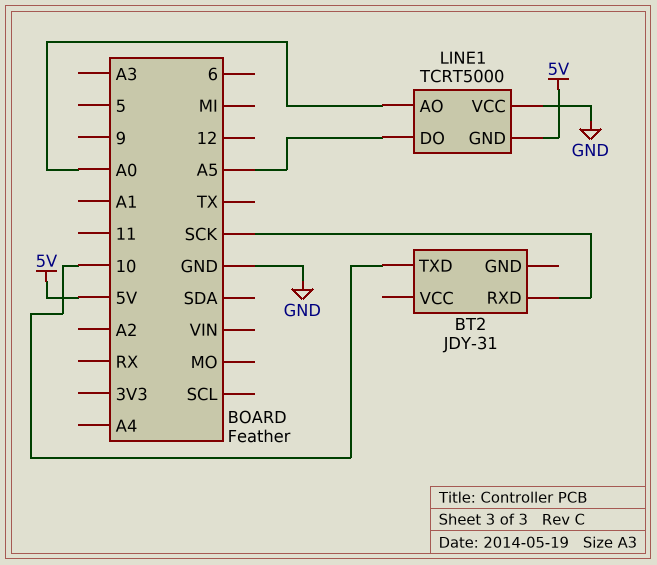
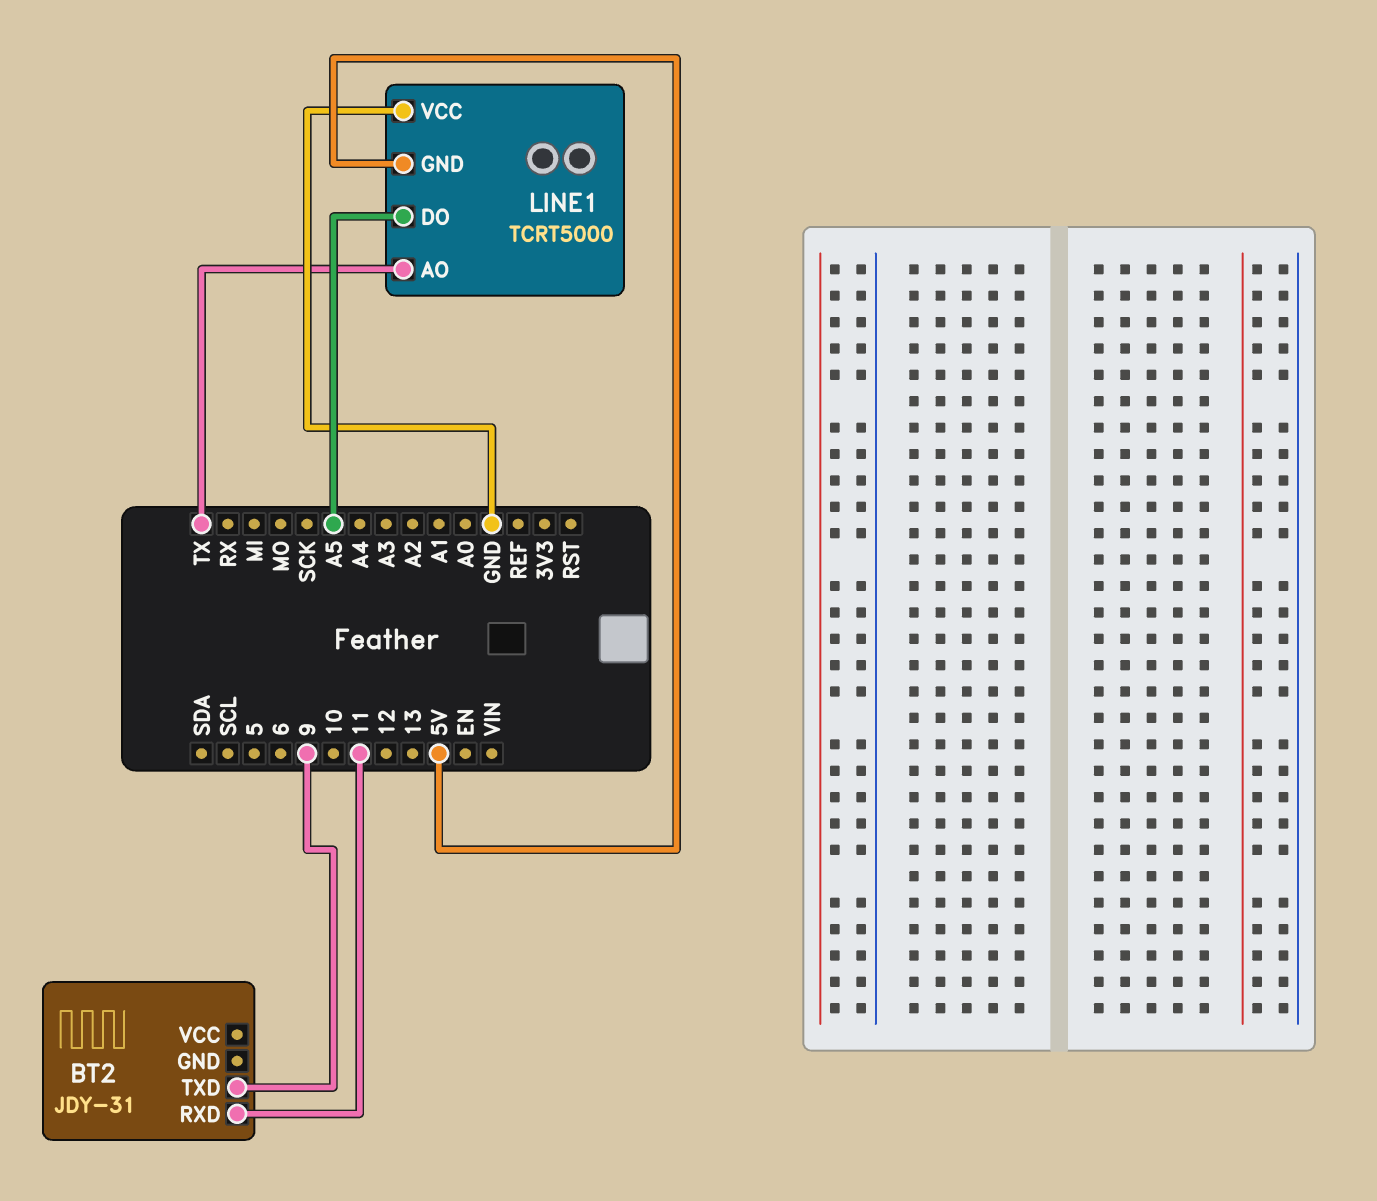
BT2 pin RXD: SCK -> 11
BT2 pin TXD: 10 -> 9
LINE1 pin AO: A0 -> TX

